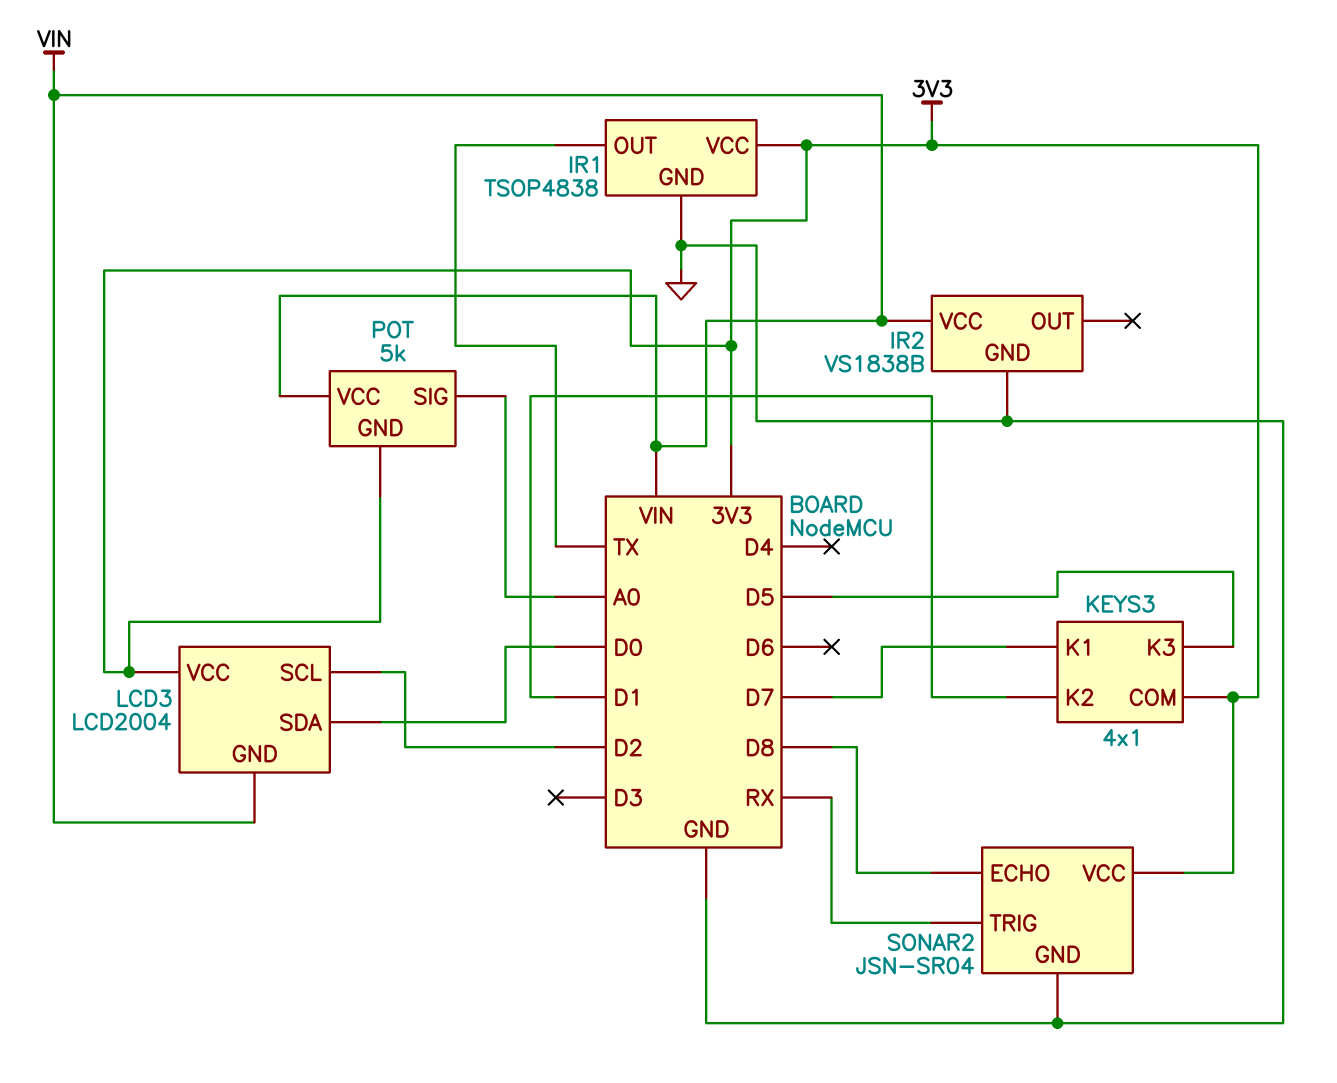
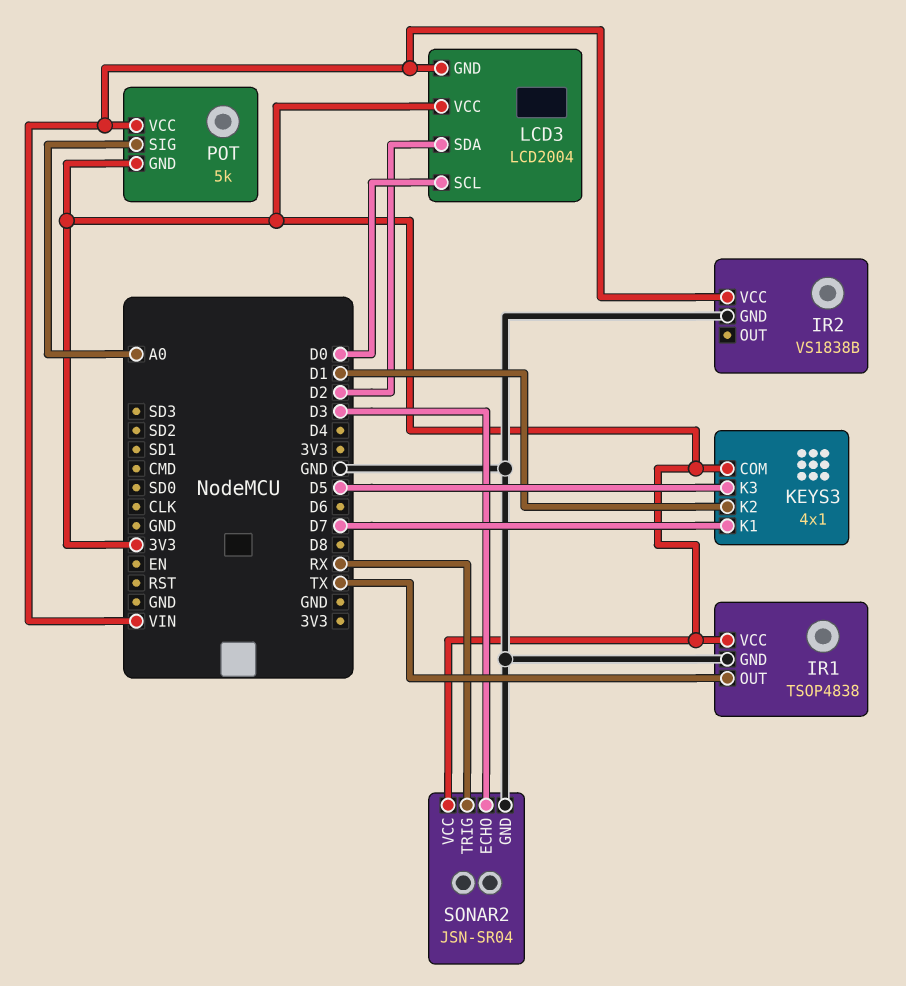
LCD3 pin SCL: D2 -> D0
LCD3 pin SDA: D0 -> D2
SONAR2 pin ECHO: D8 -> D3

